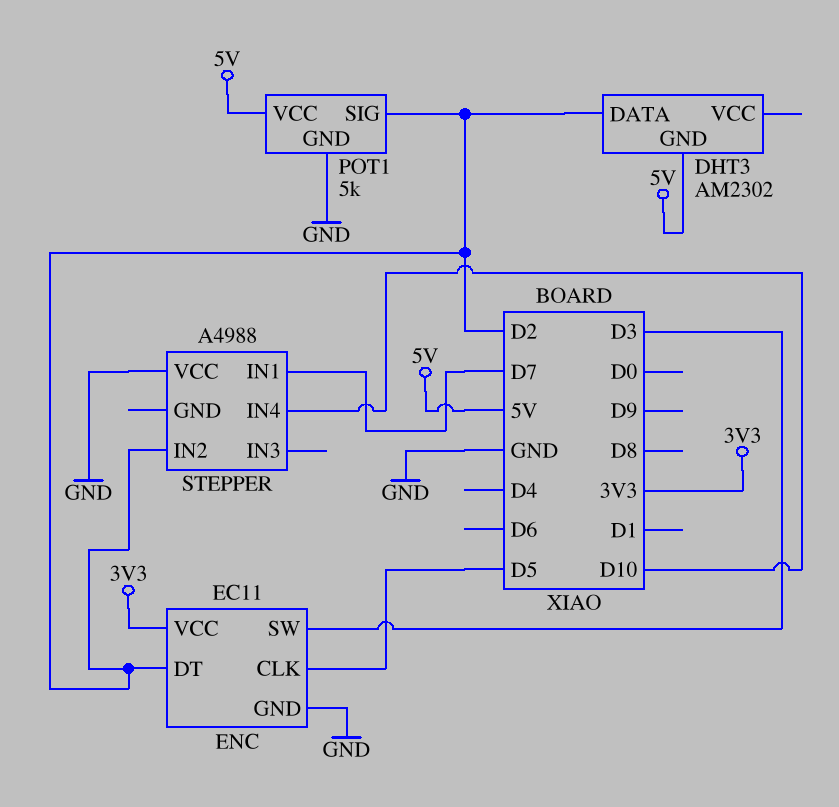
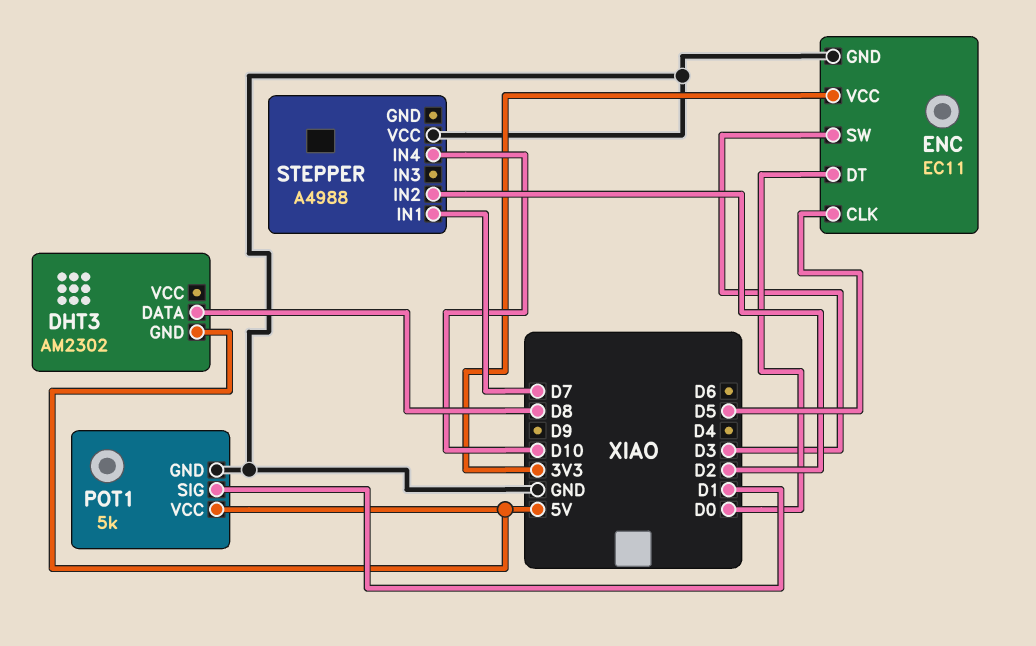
DHT3 pin DATA: D2 -> D8
ENC pin DT: D2 -> D0
POT1 pin SIG: D2 -> D1

